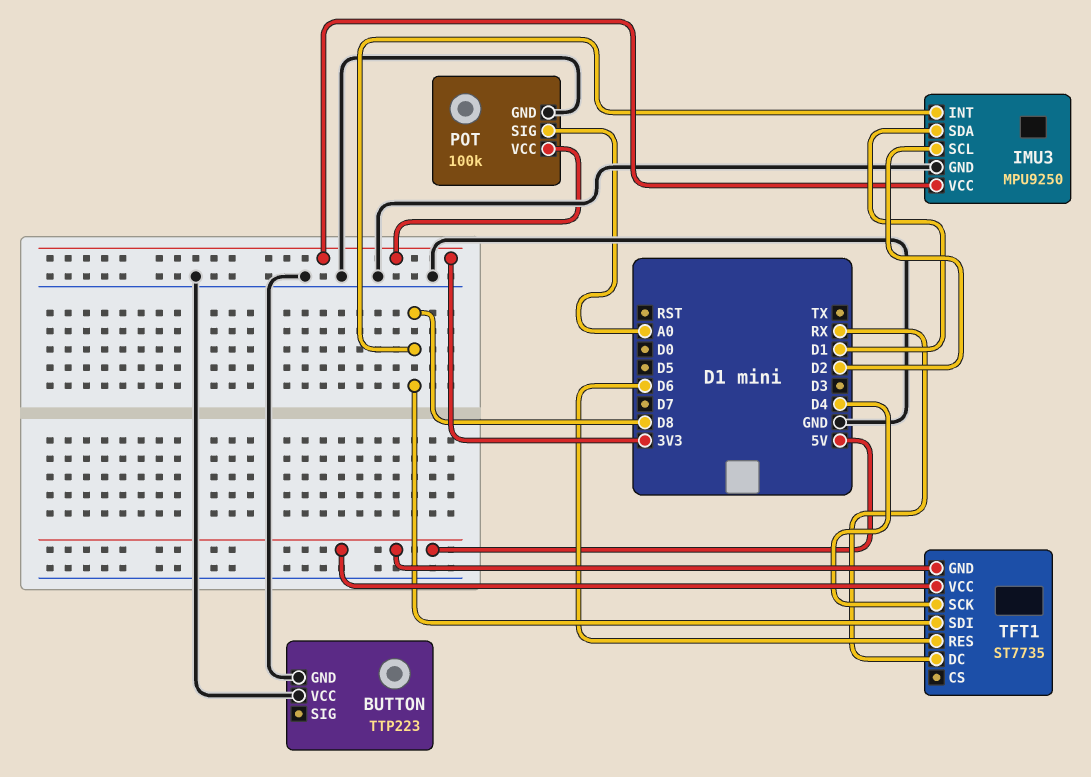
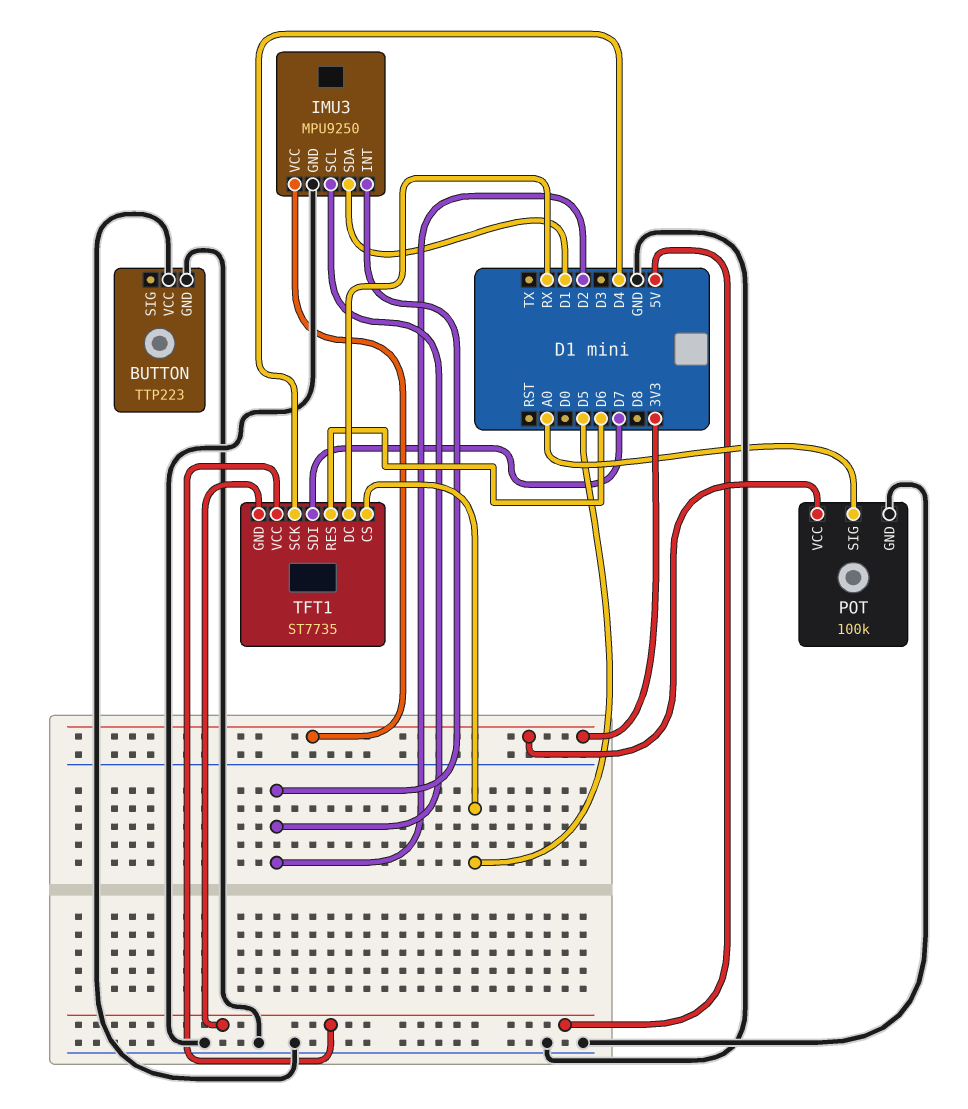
IMU3 pin INT: D8 -> D2
TFT1 pin CS: none -> D5
TFT1 pin SDI: D8 -> D7

